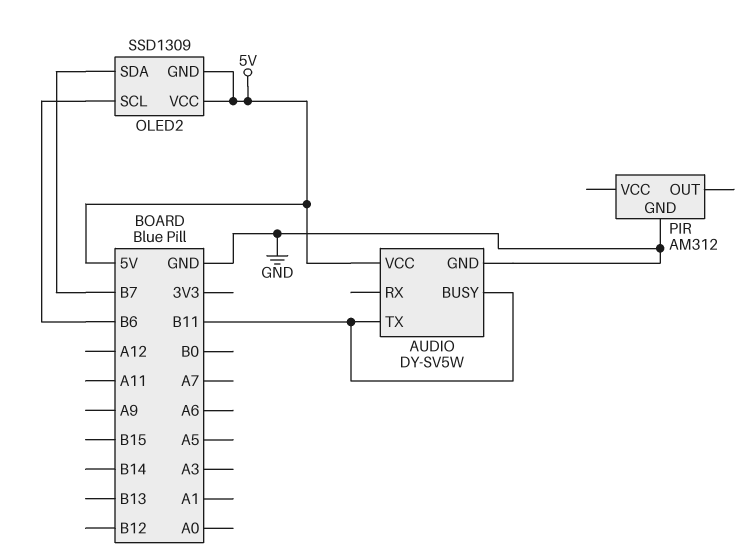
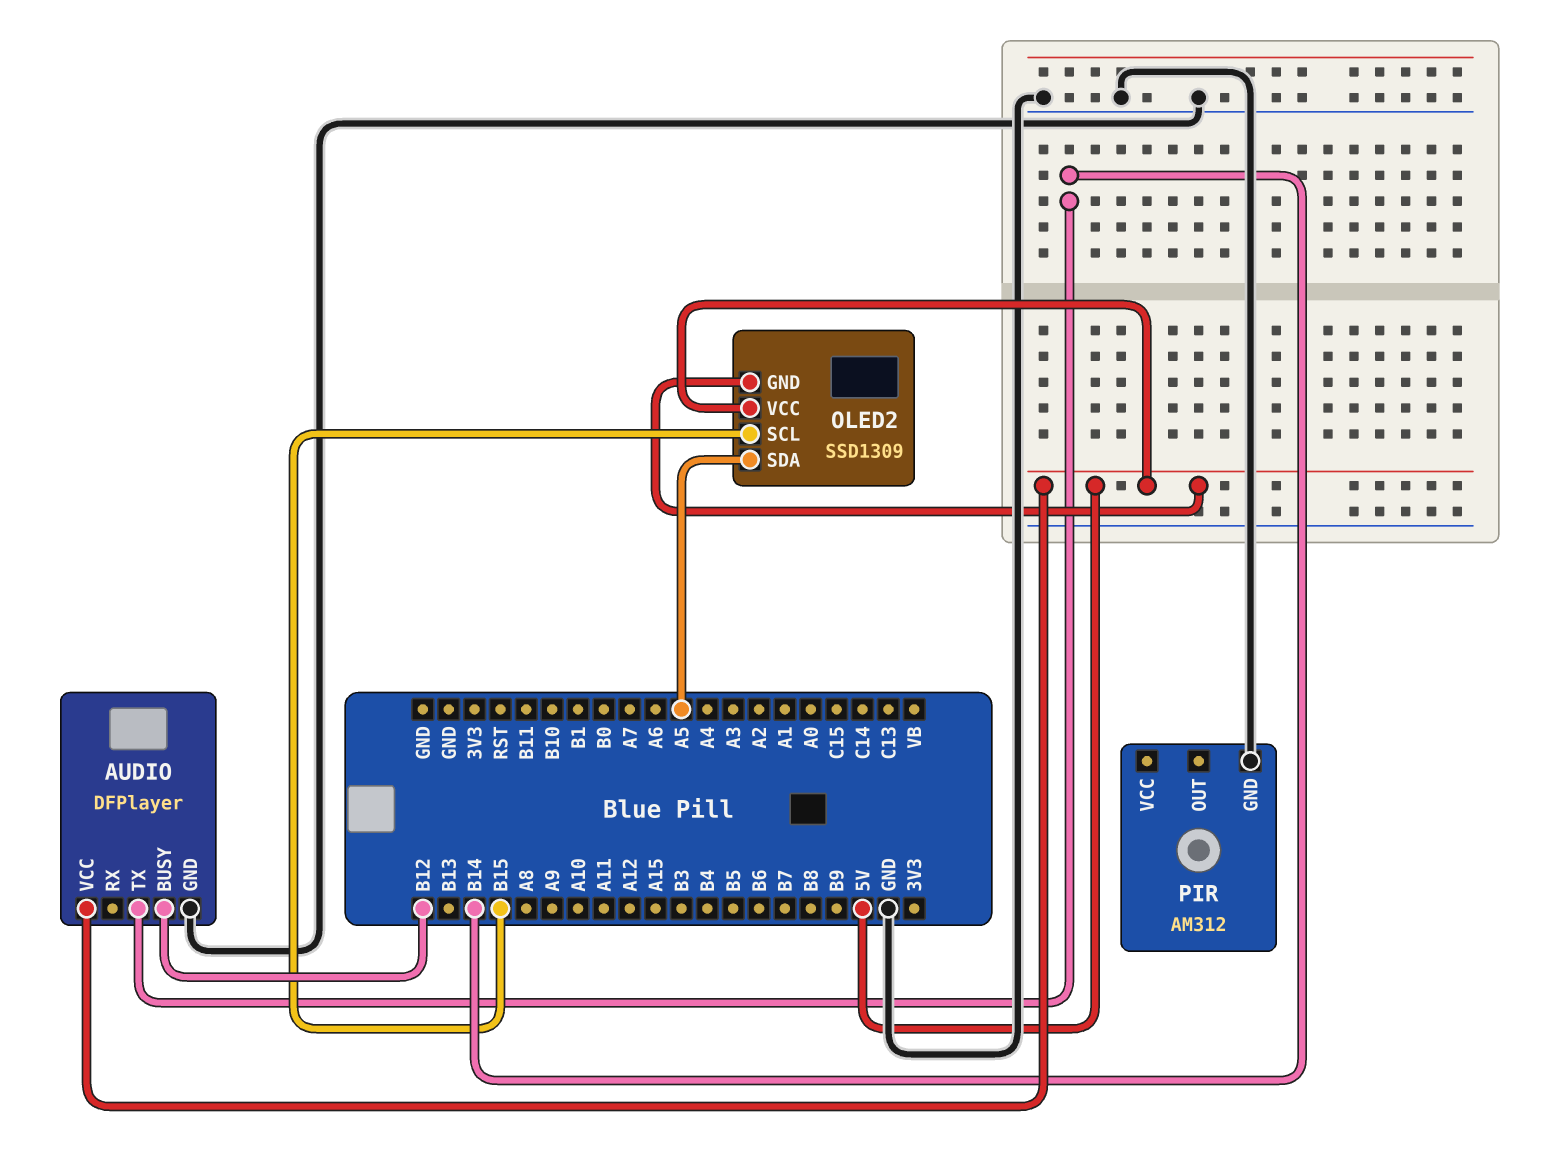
AUDIO: DY-SV5W -> DFPlayer
AUDIO pin BUSY: B11 -> B12
AUDIO pin TX: B11 -> B14
OLED2 pin SCL: B6 -> B15
OLED2 pin SDA: B7 -> A5

